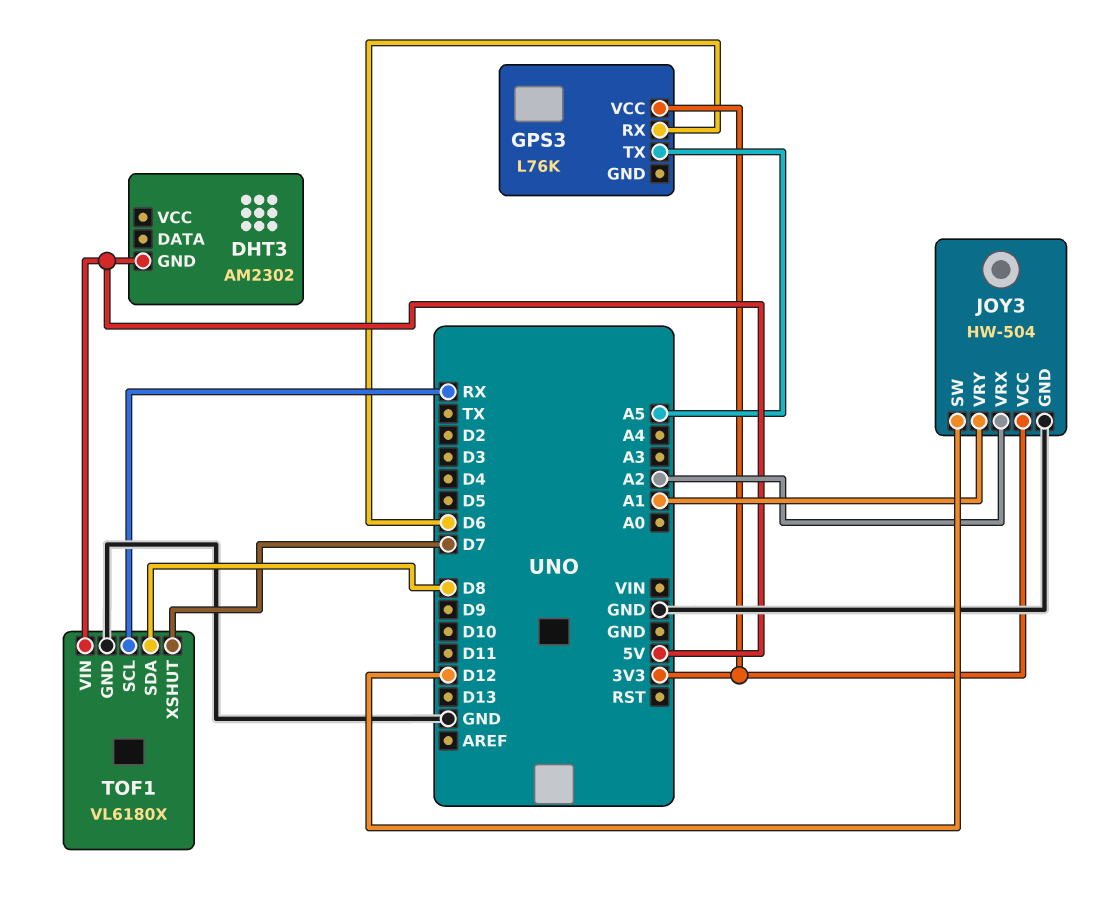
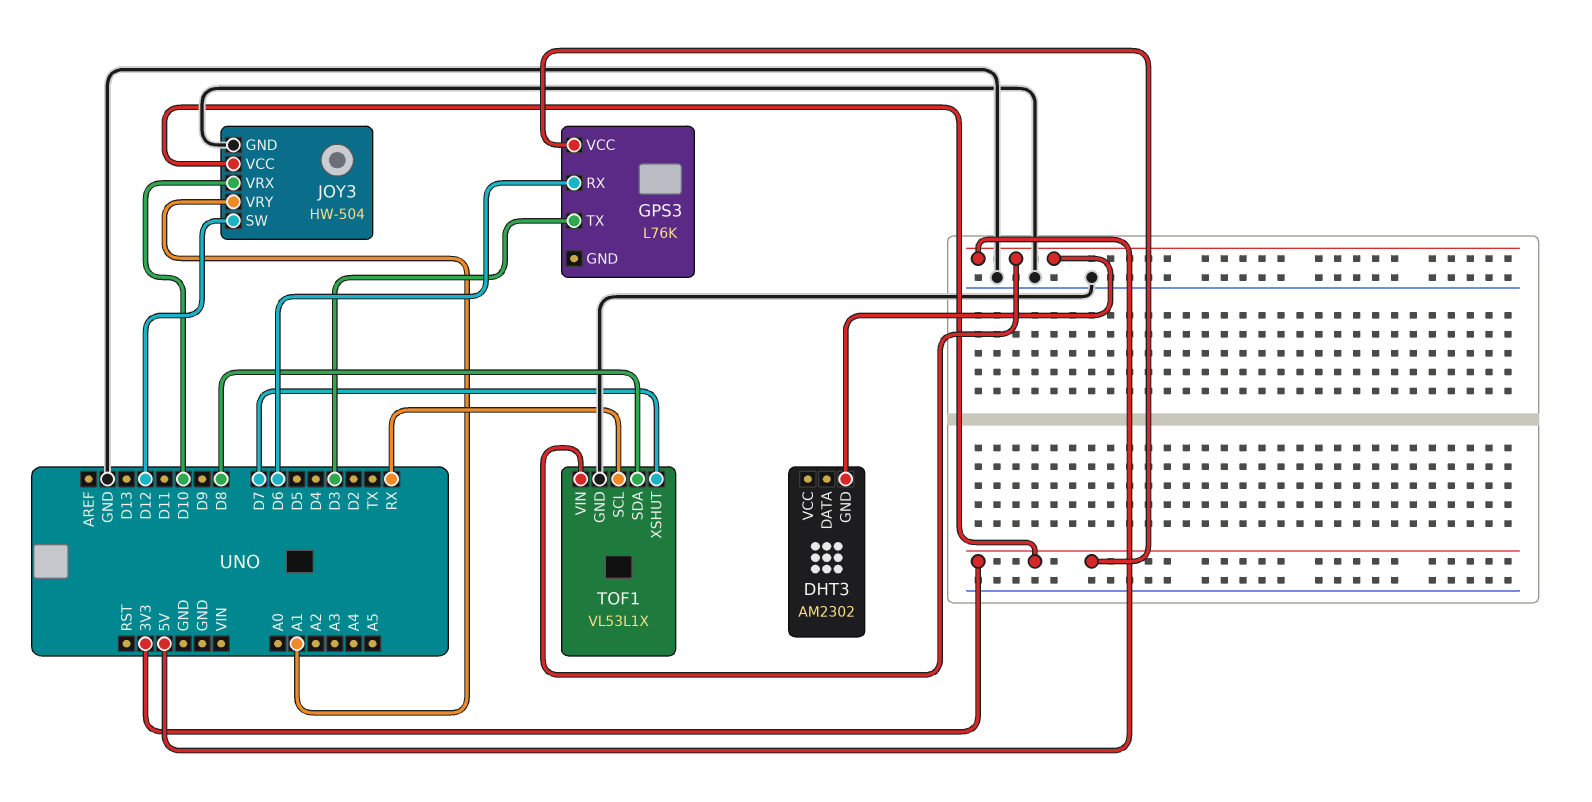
GPS3 pin TX: A5 -> D3
JOY3 pin VRX: A2 -> D10
TOF1: VL6180X -> VL53L1X

